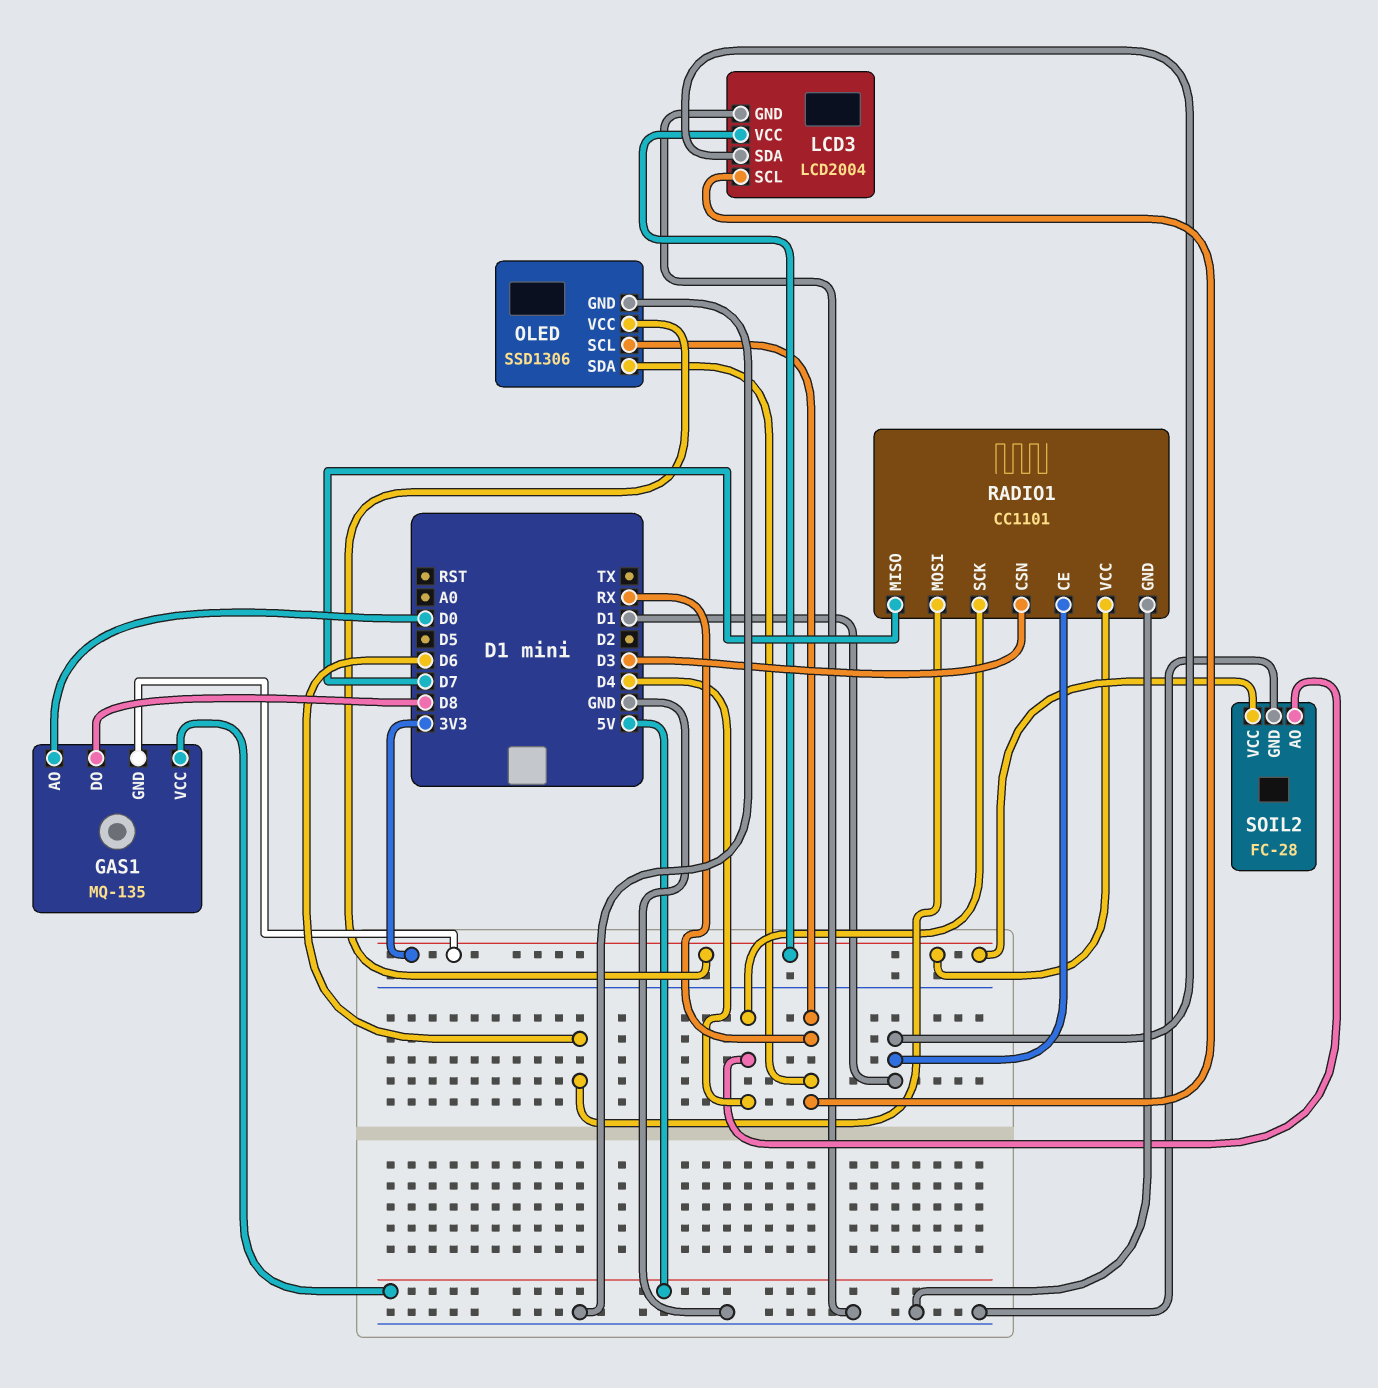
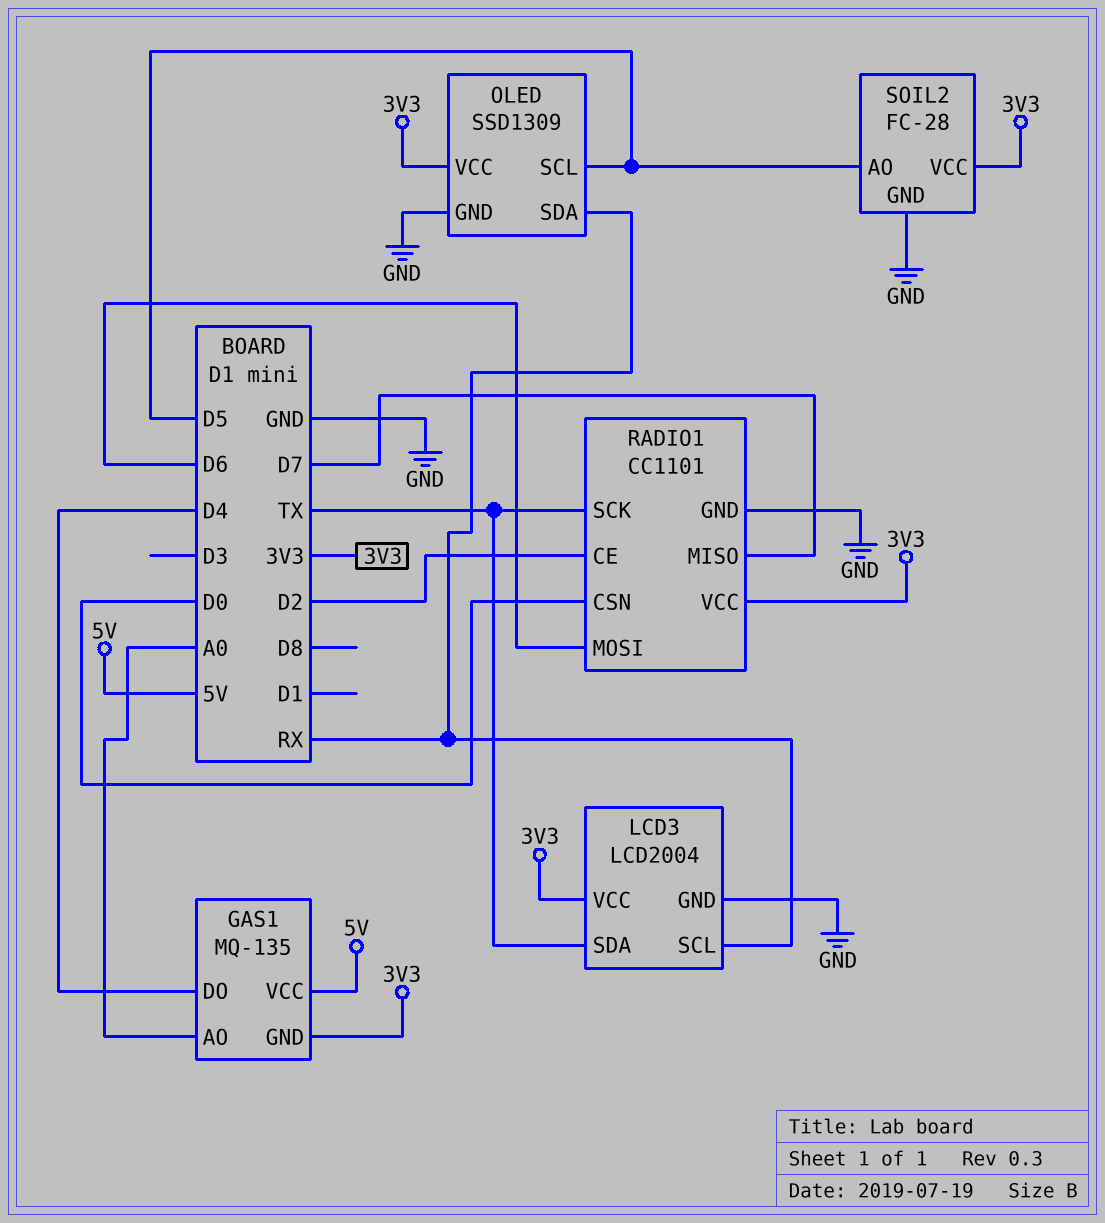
GAS1 pin AO: D0 -> A0
GAS1 pin DO: D8 -> D4
LCD3 pin SDA: D1 -> TX
OLED: SSD1306 -> SSD1309
OLED pin SCL: RX -> D5
RADIO1 pin CE: D1 -> D2
RADIO1 pin CSN: D3 -> D0
RADIO1 pin SCK: D4 -> TX
SOIL2 pin AO: D4 -> D5

